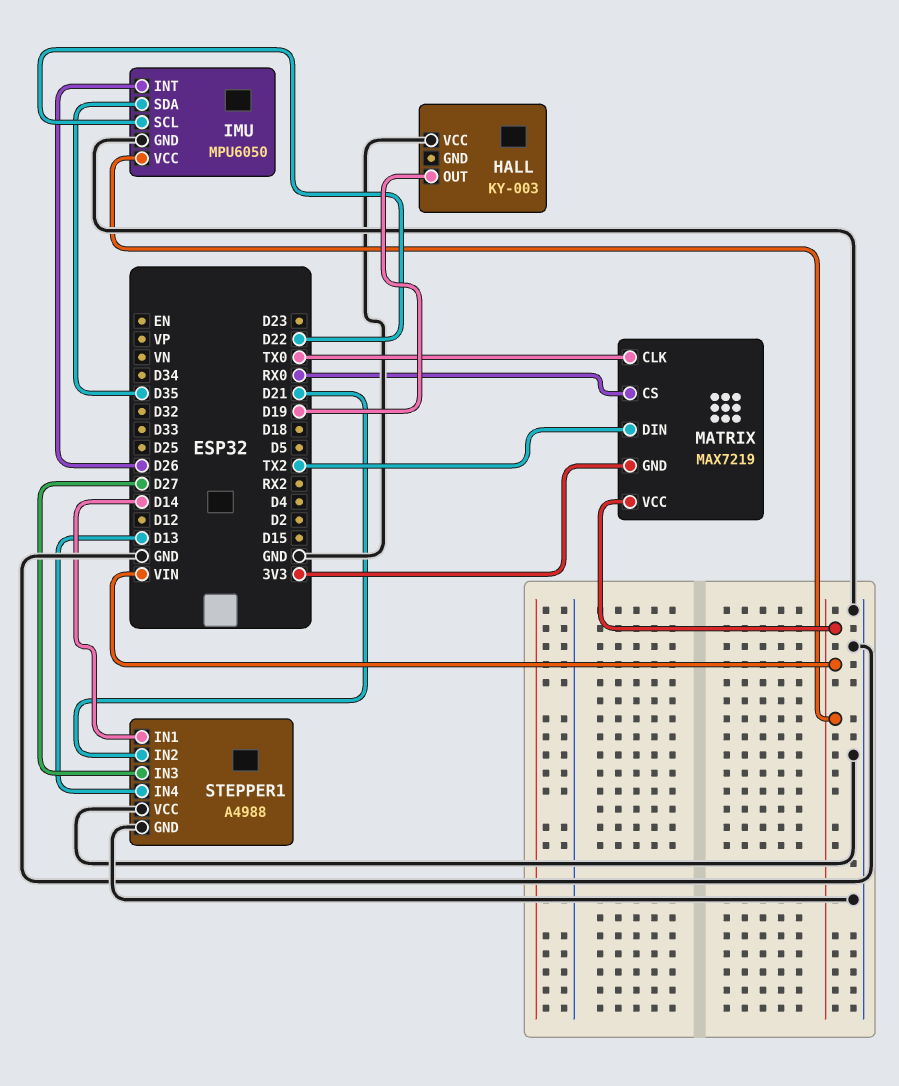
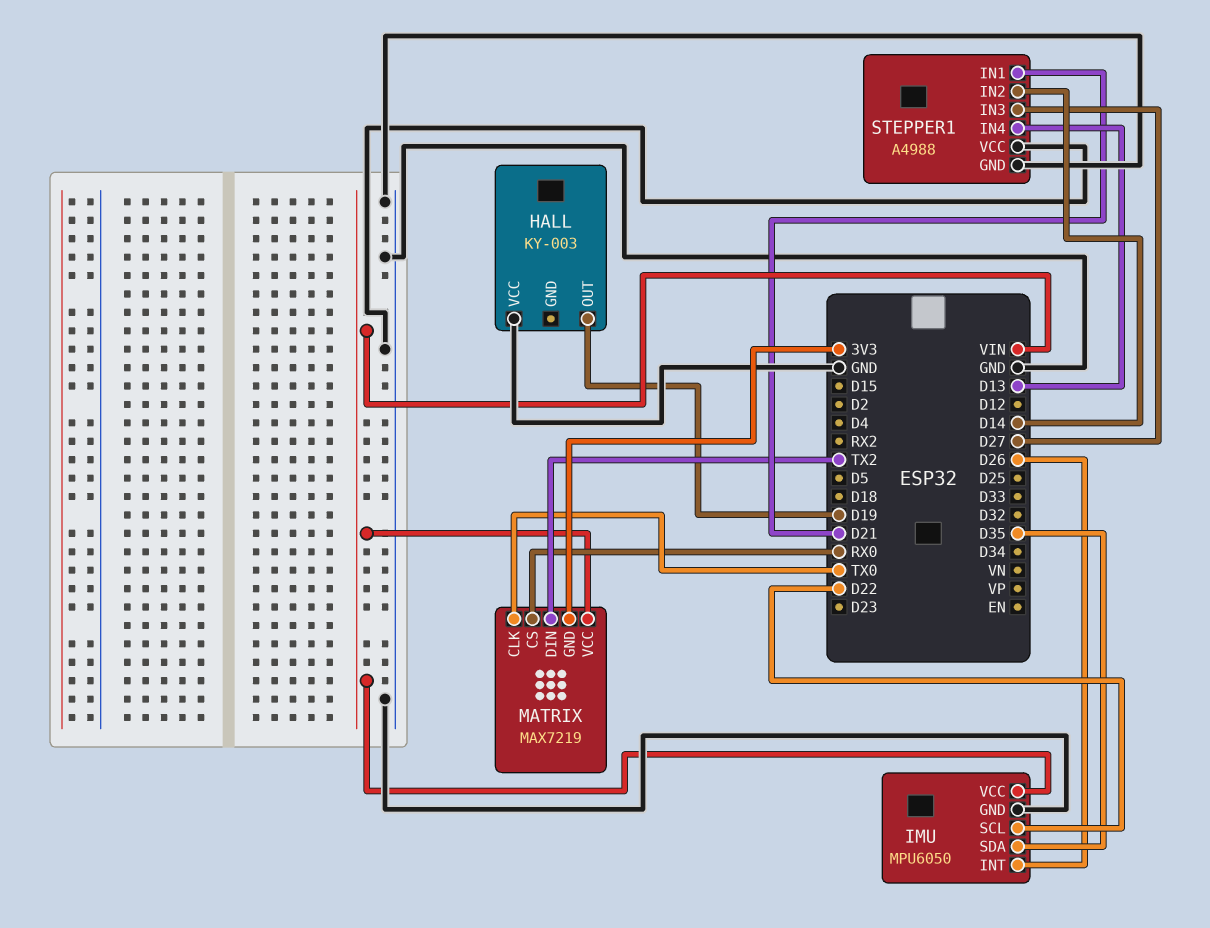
STEPPER1 pin IN1: D14 -> D21
STEPPER1 pin IN2: D21 -> D14

